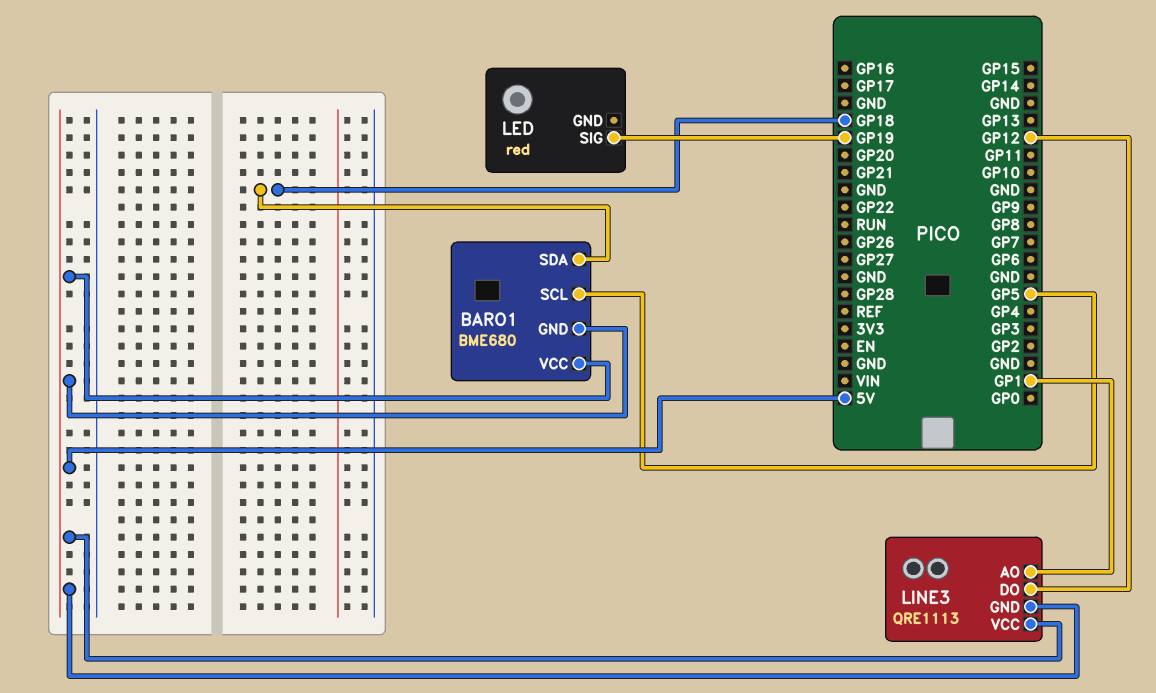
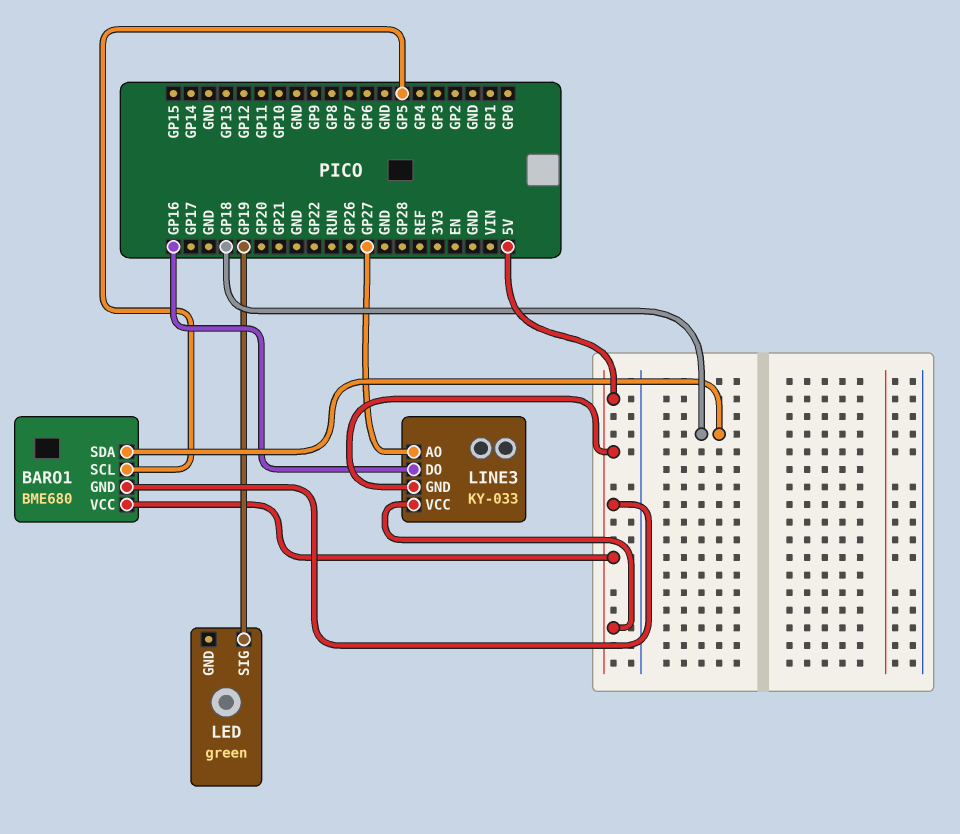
LED: red -> green
LINE3: QRE1113 -> KY-033
LINE3 pin AO: GP1 -> GP27
LINE3 pin DO: GP12 -> GP16

